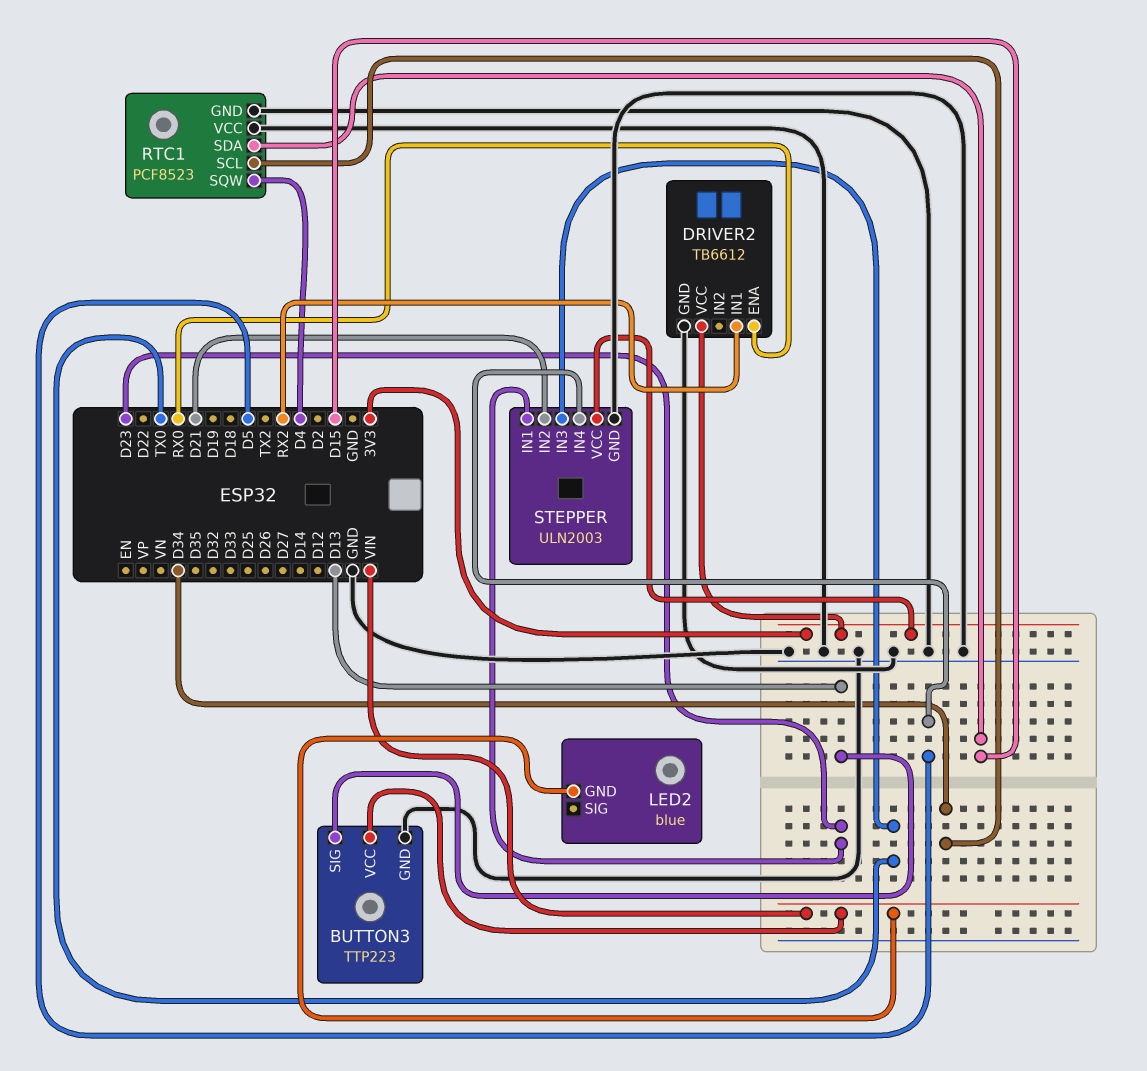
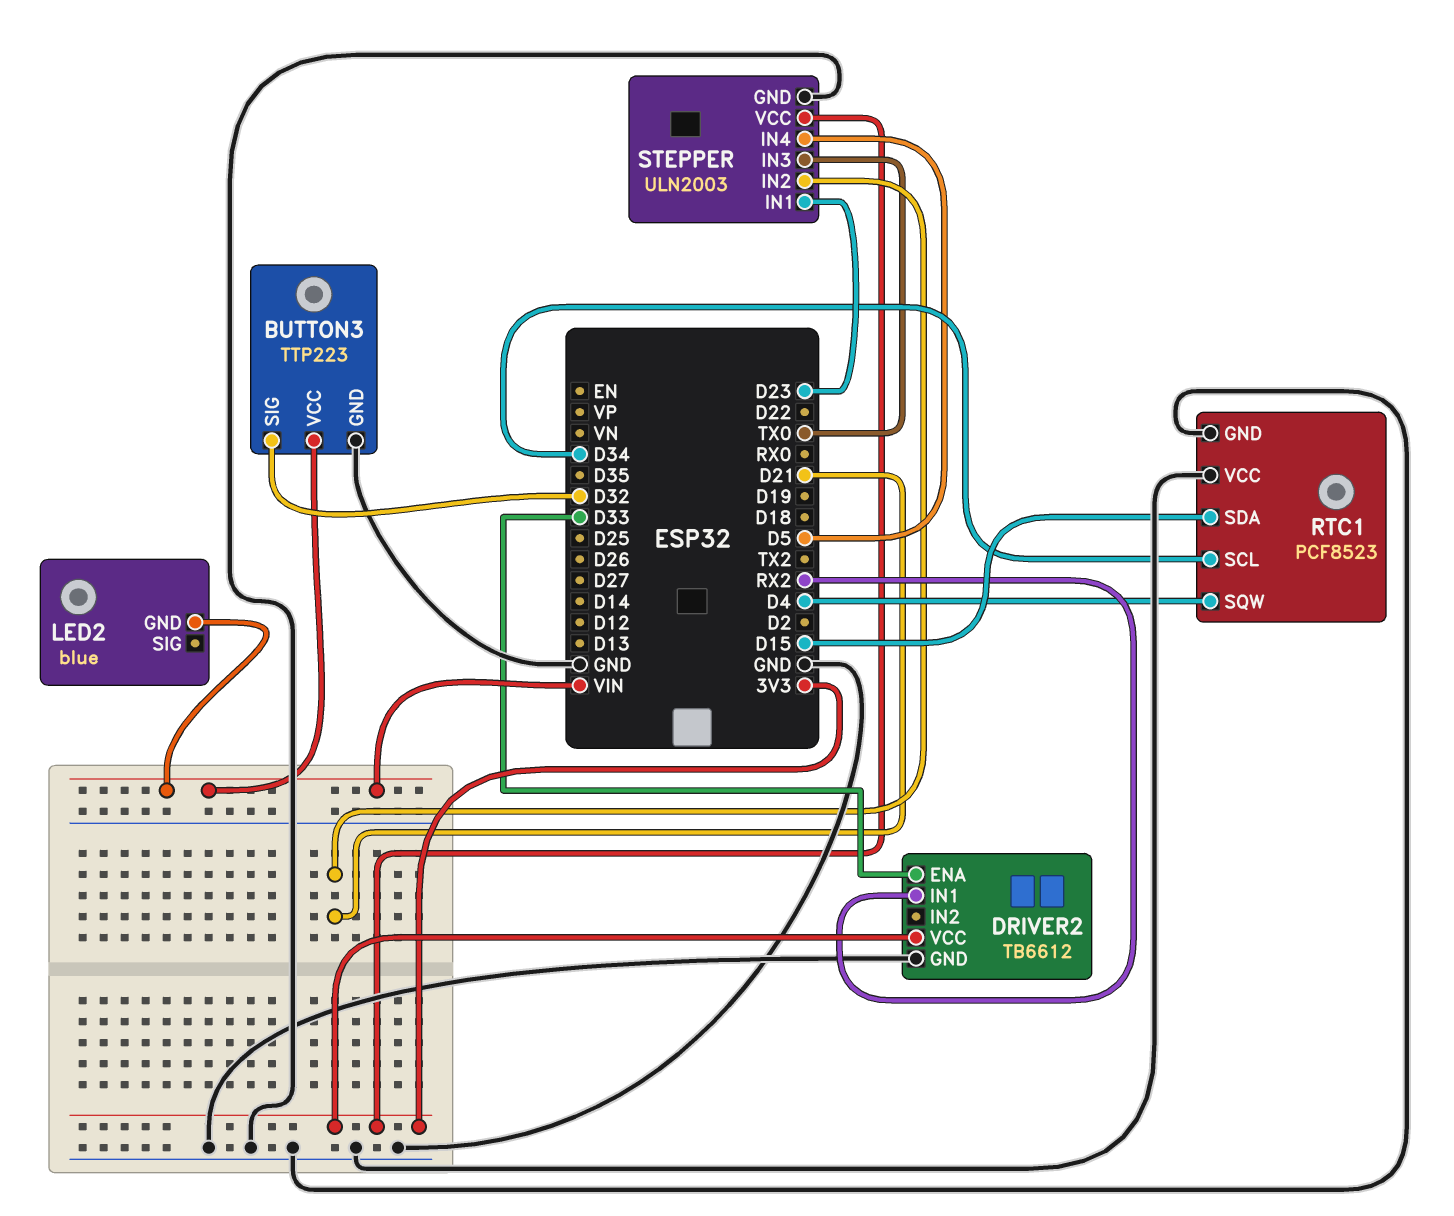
BUTTON3 pin SIG: D13 -> D32
DRIVER2 pin ENA: RX0 -> D33

